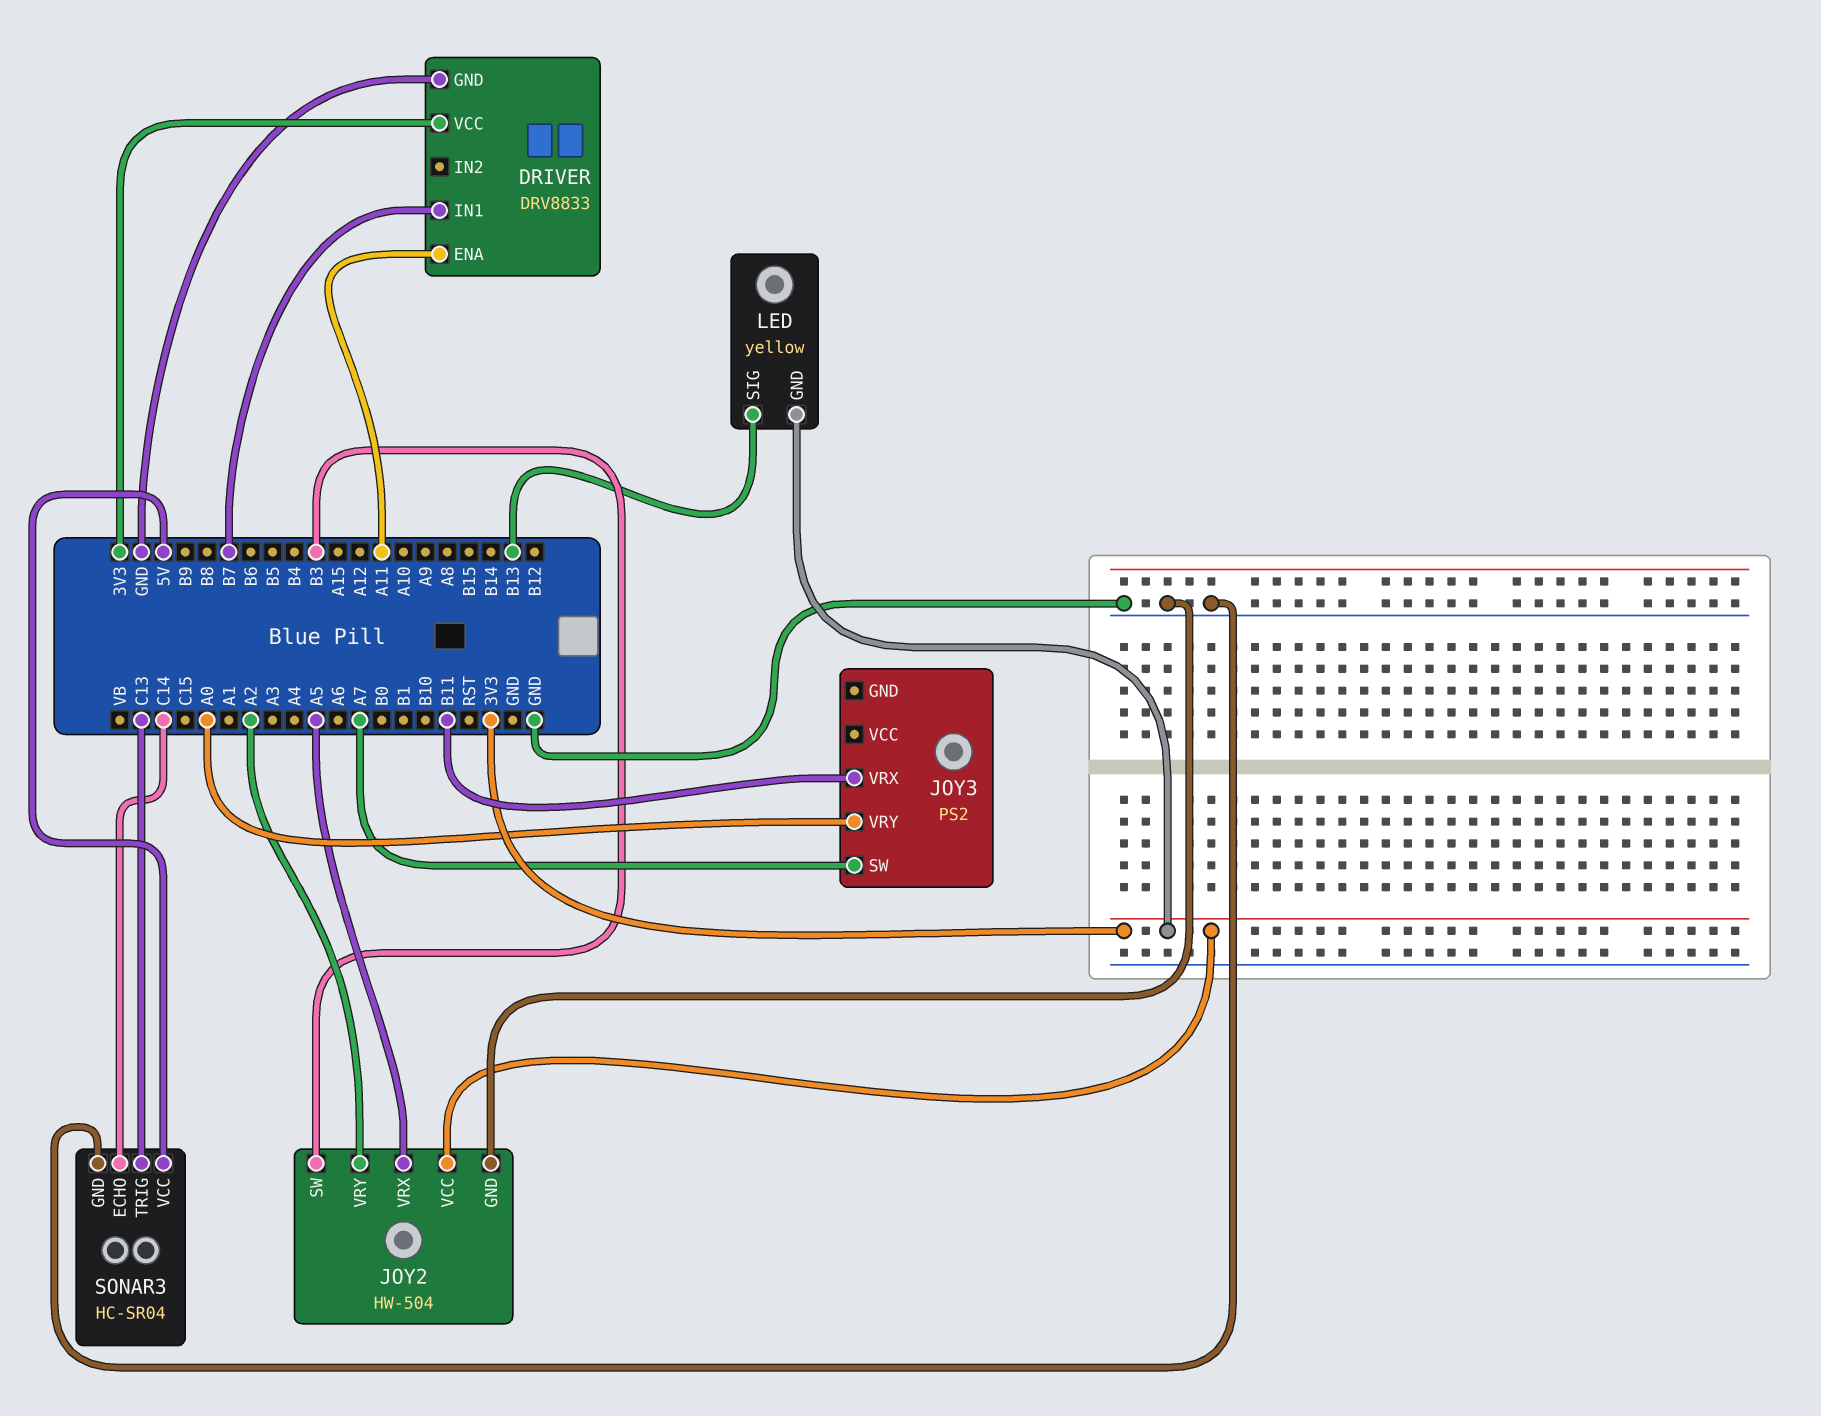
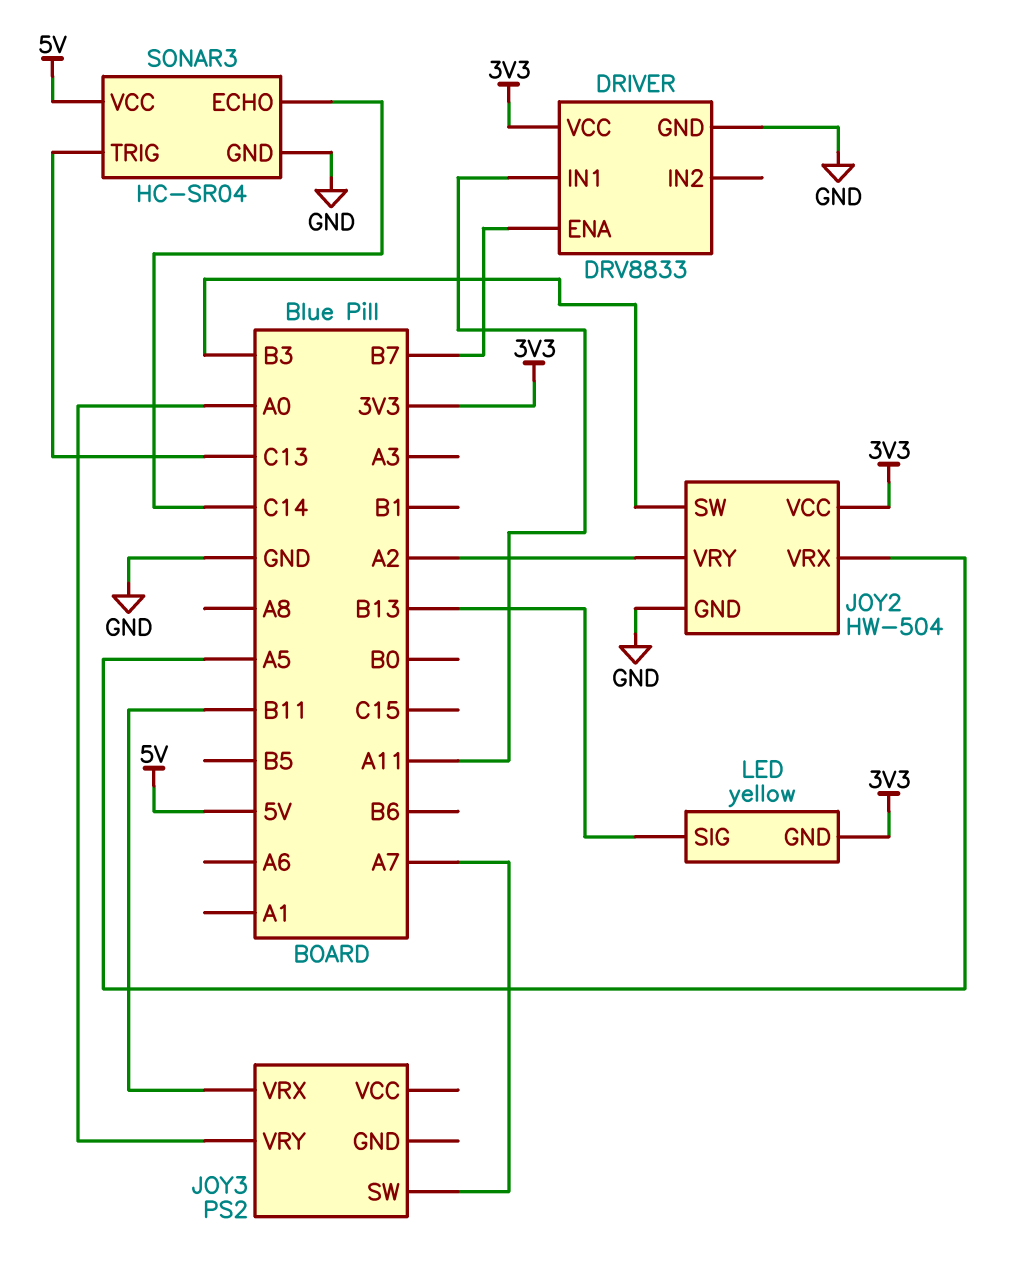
DRIVER pin ENA: A11 -> B7
DRIVER pin IN1: B7 -> A11

